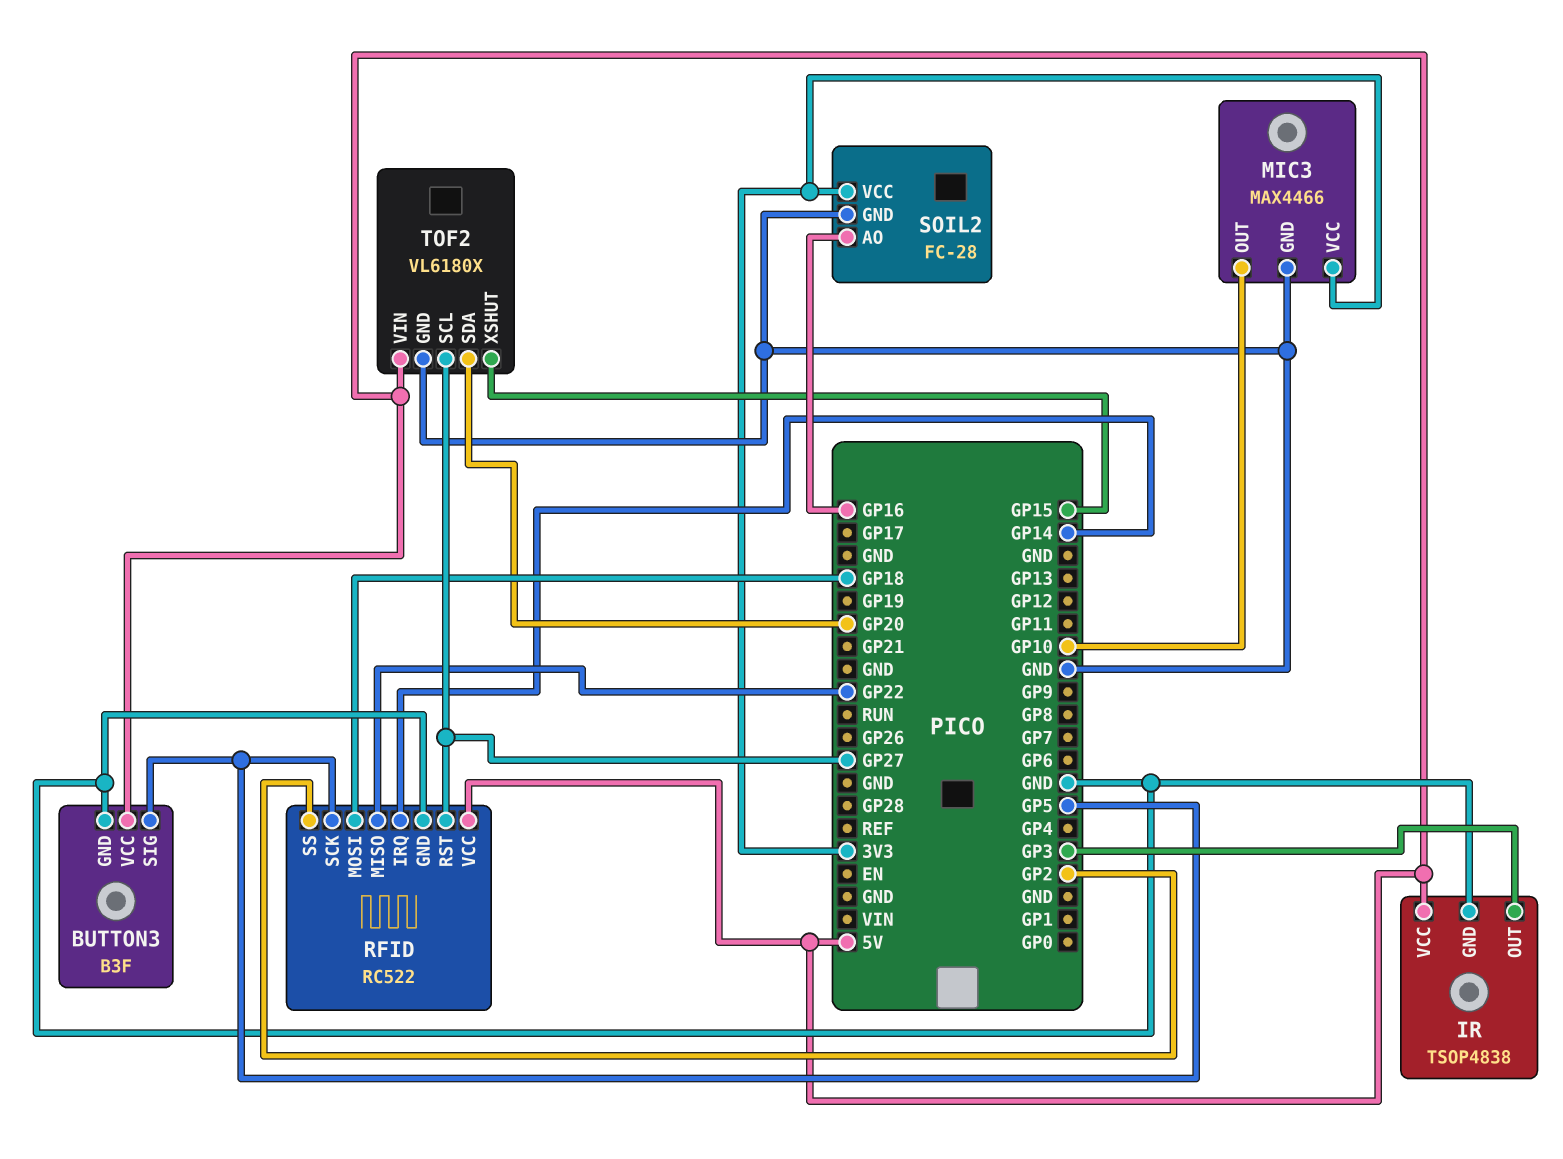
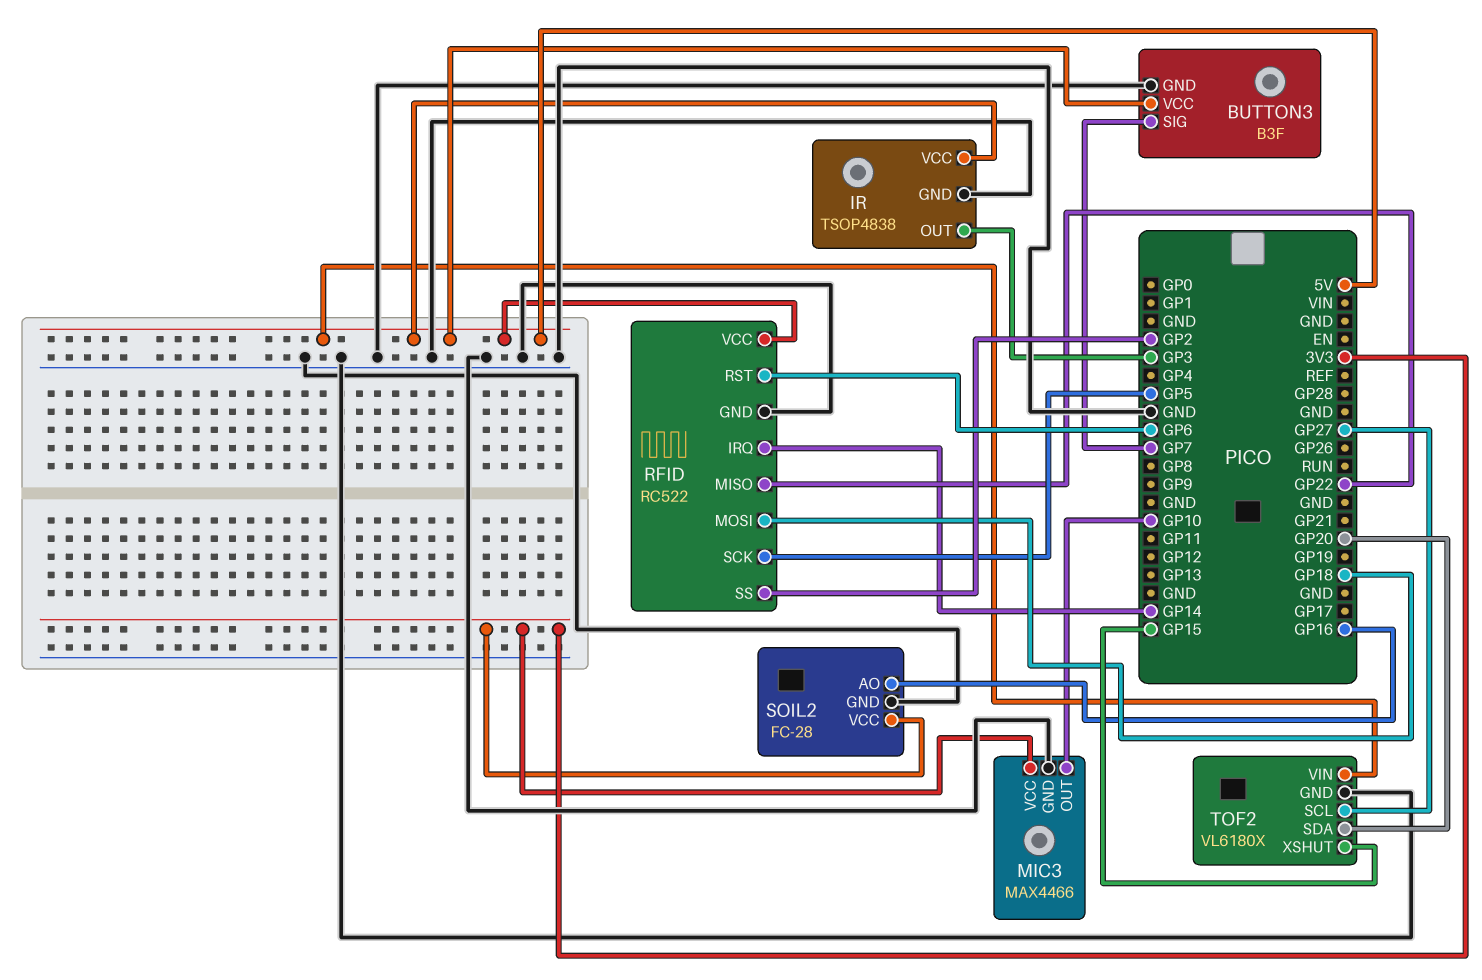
BUTTON3 pin SIG: GP5 -> GP7
RFID pin RST: GP27 -> GP6

